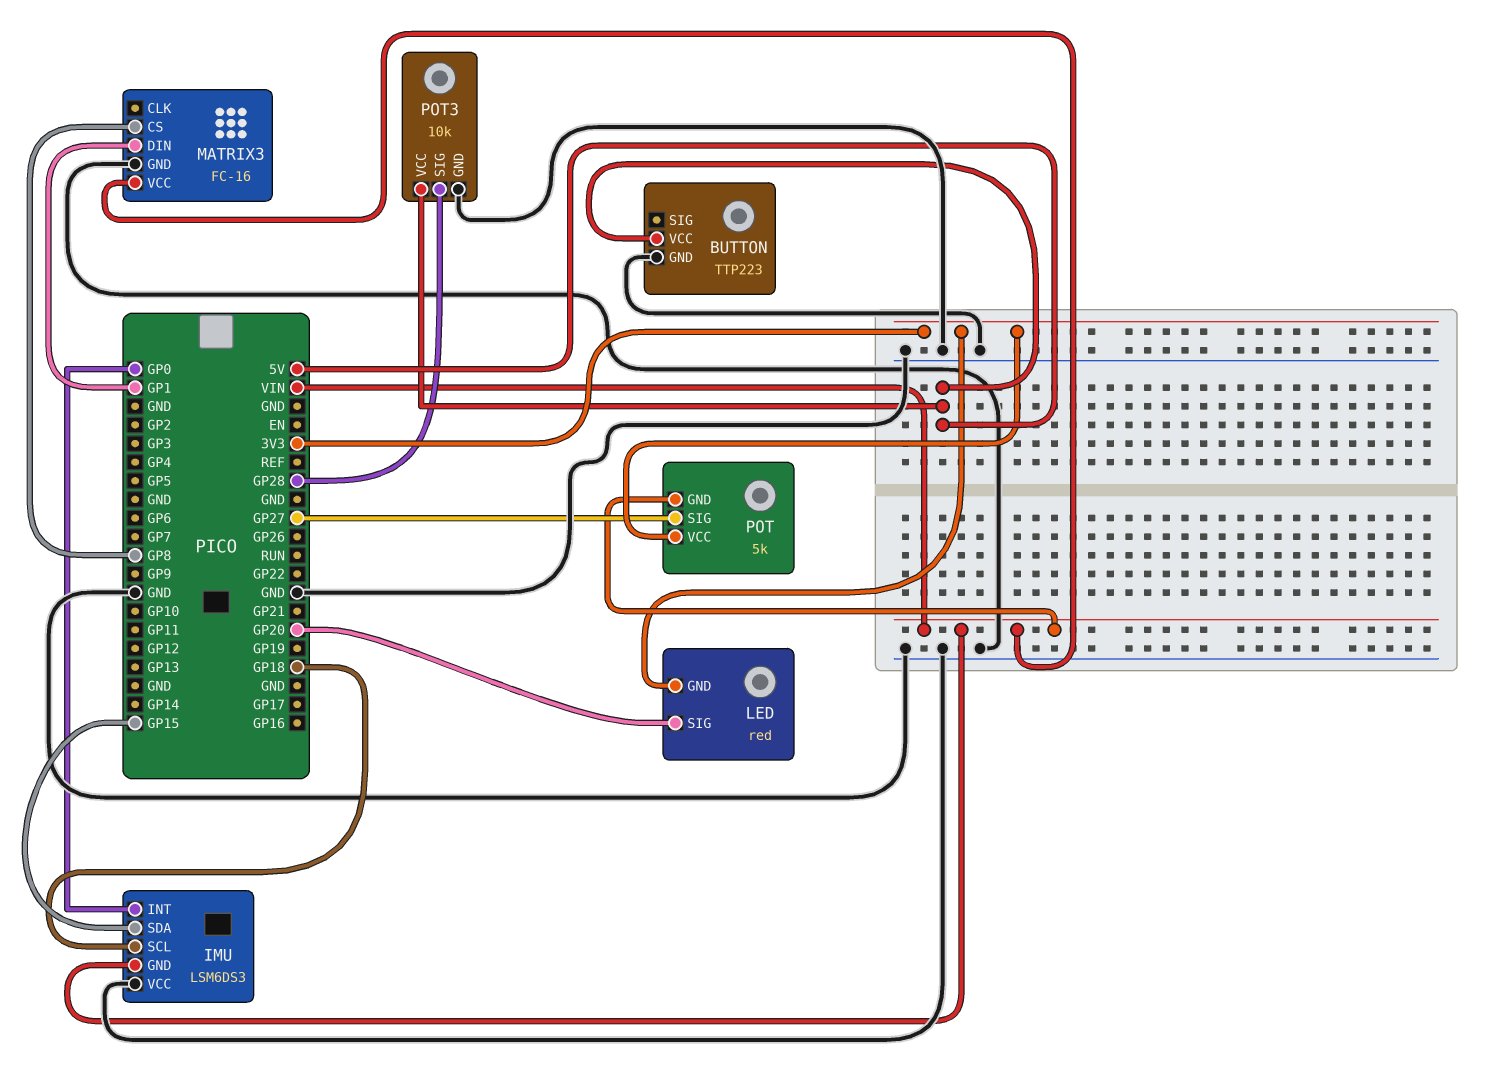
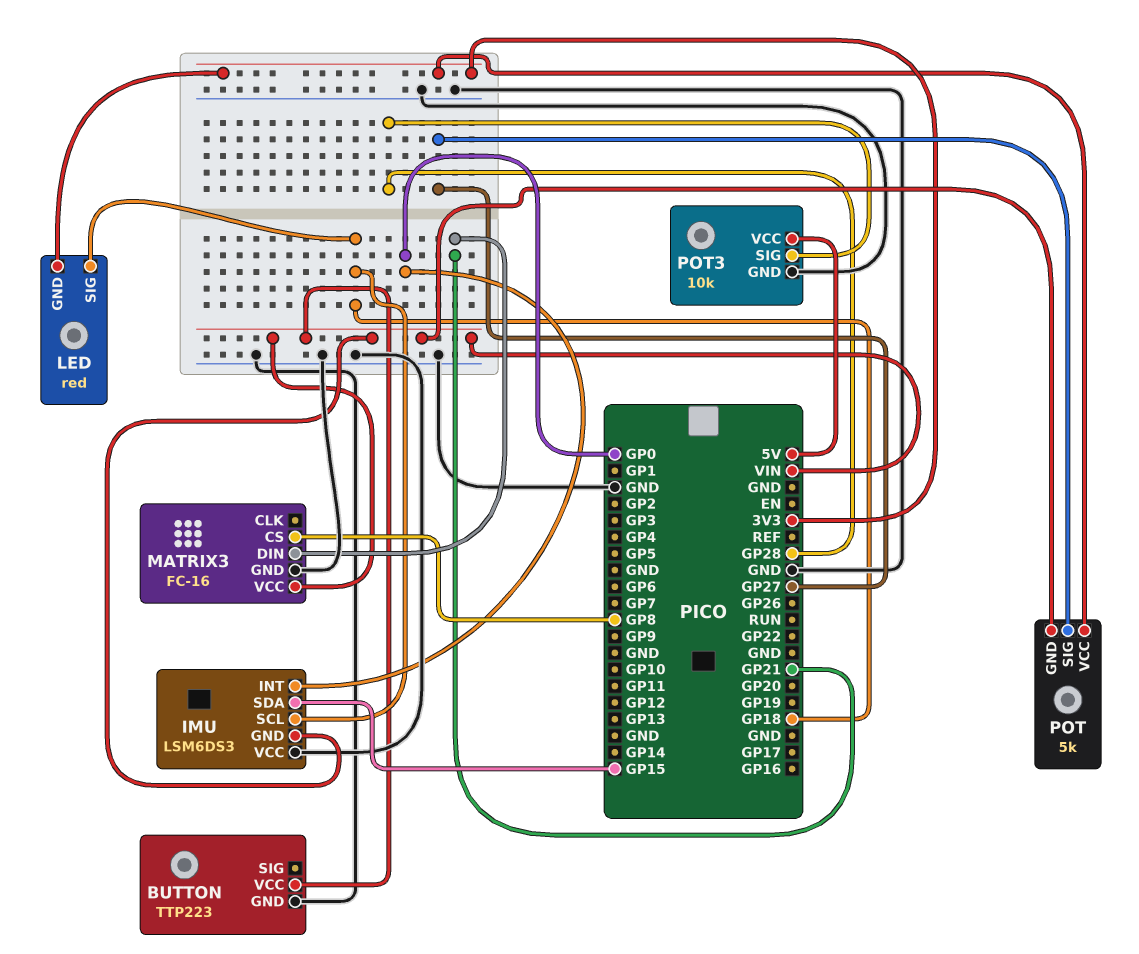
BUTTON pin VCC: 5V -> VIN
LED pin SIG: GP20 -> GP18
MATRIX3 pin DIN: GP1 -> GP21

